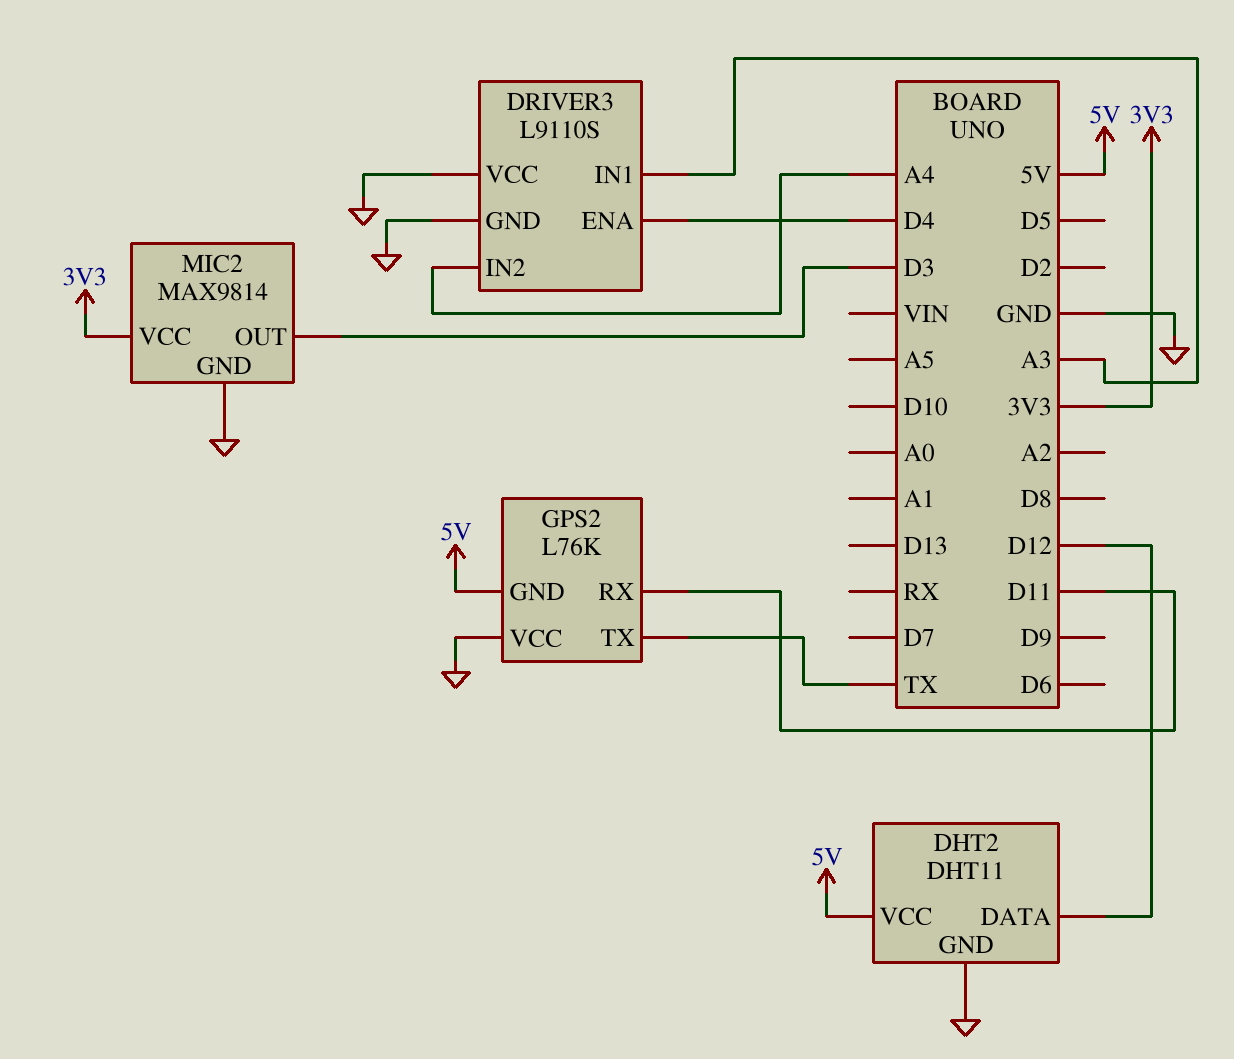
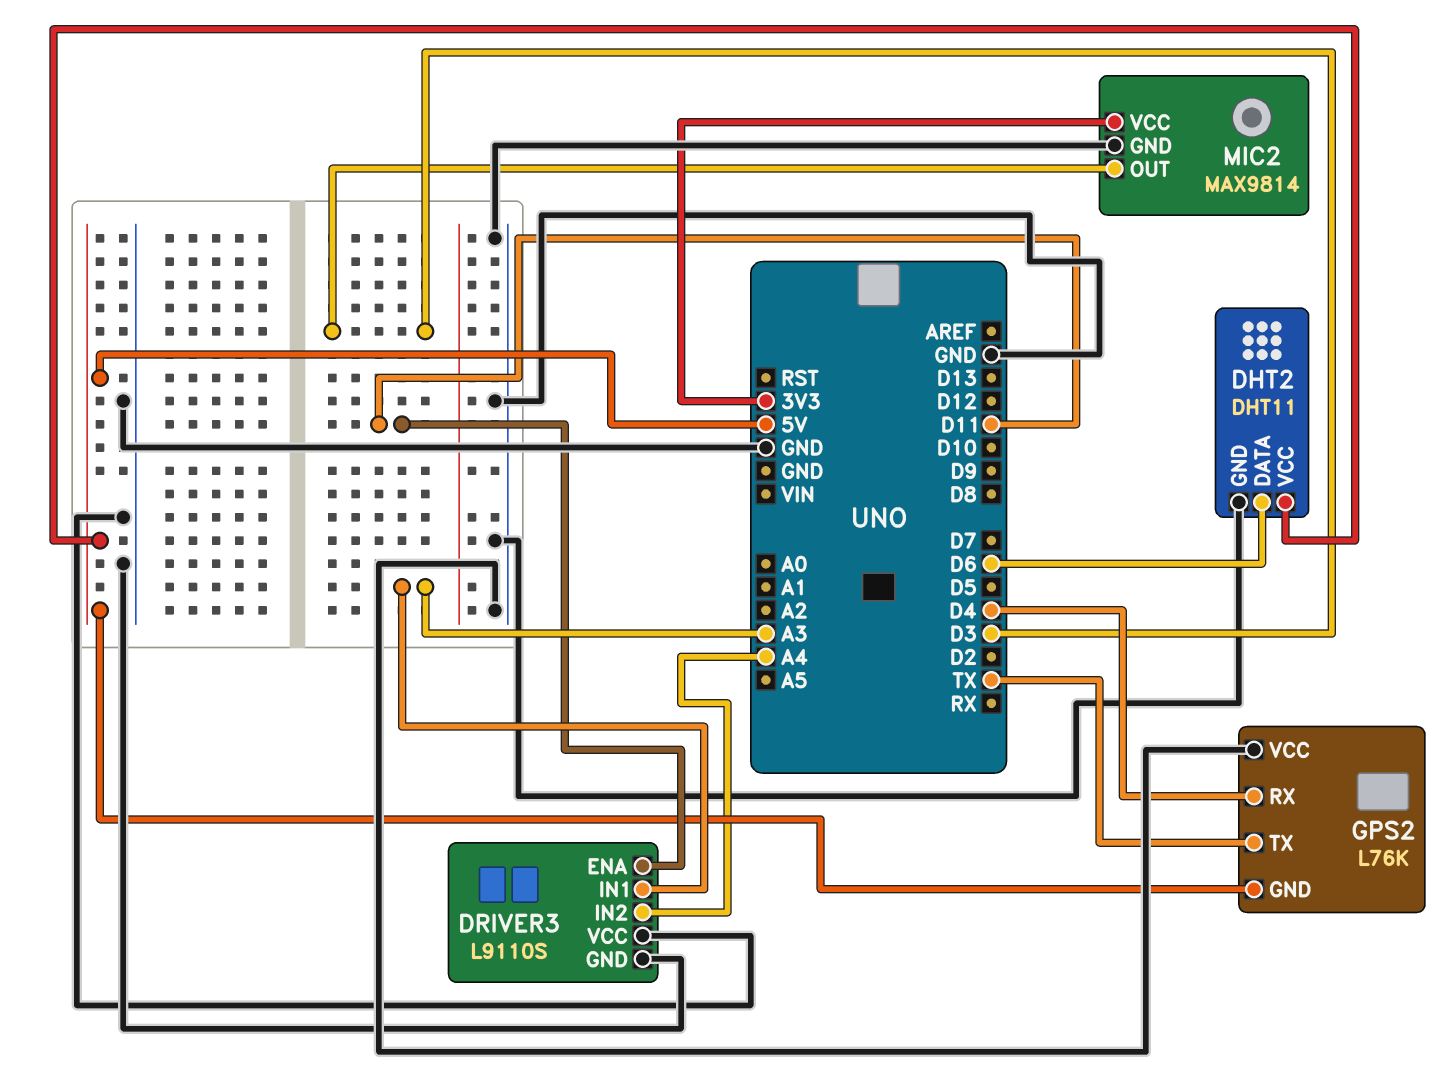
DHT2 pin DATA: D12 -> D6
DRIVER3 pin ENA: D4 -> D11
GPS2 pin RX: D11 -> D4

